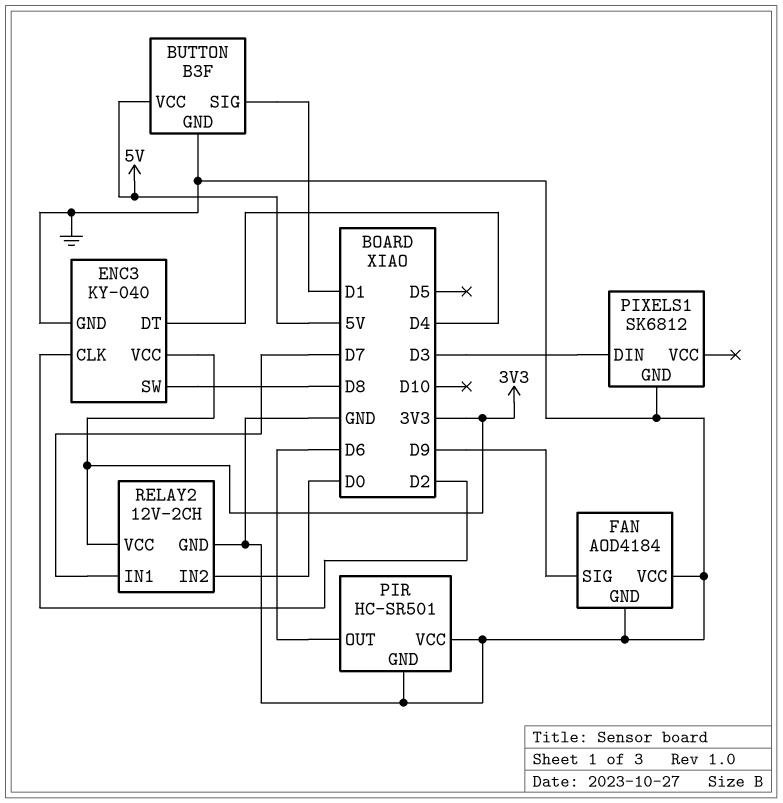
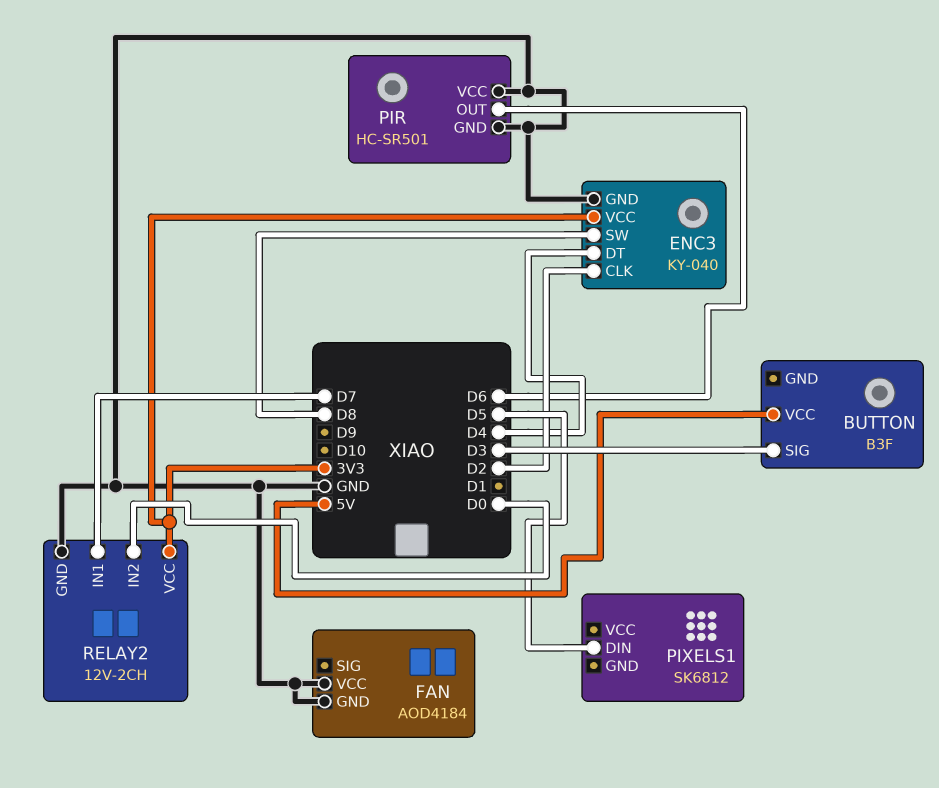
BUTTON pin GND: GND -> none
BUTTON pin SIG: D1 -> D3
FAN pin SIG: D9 -> none
PIXELS1 pin DIN: D3 -> D5
PIXELS1 pin GND: GND -> none

